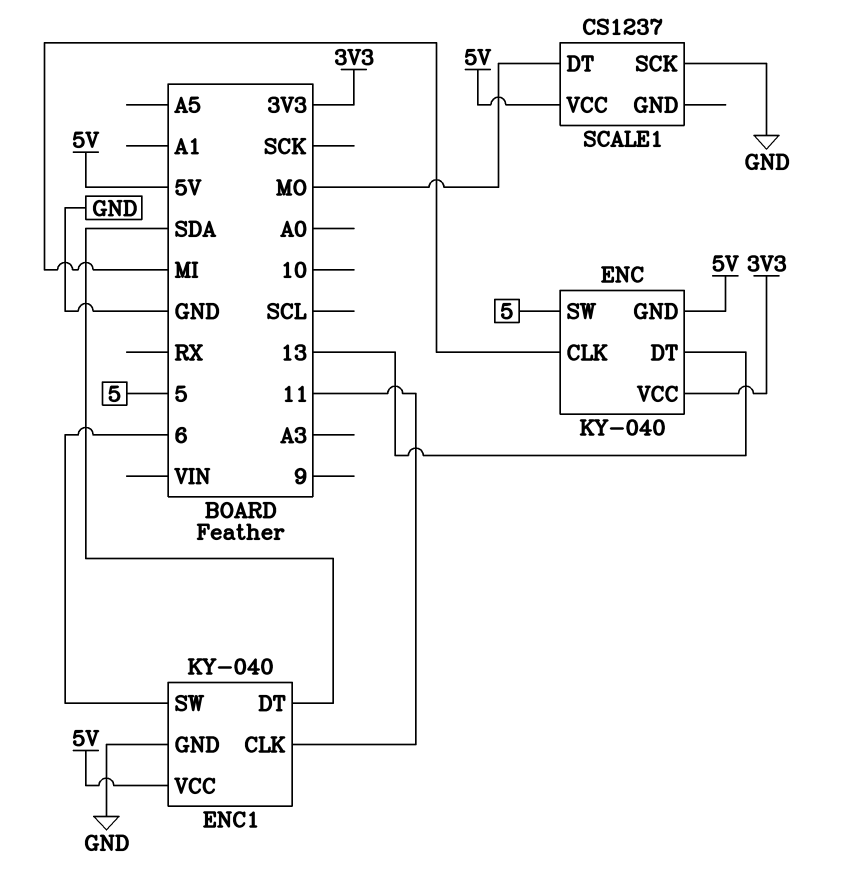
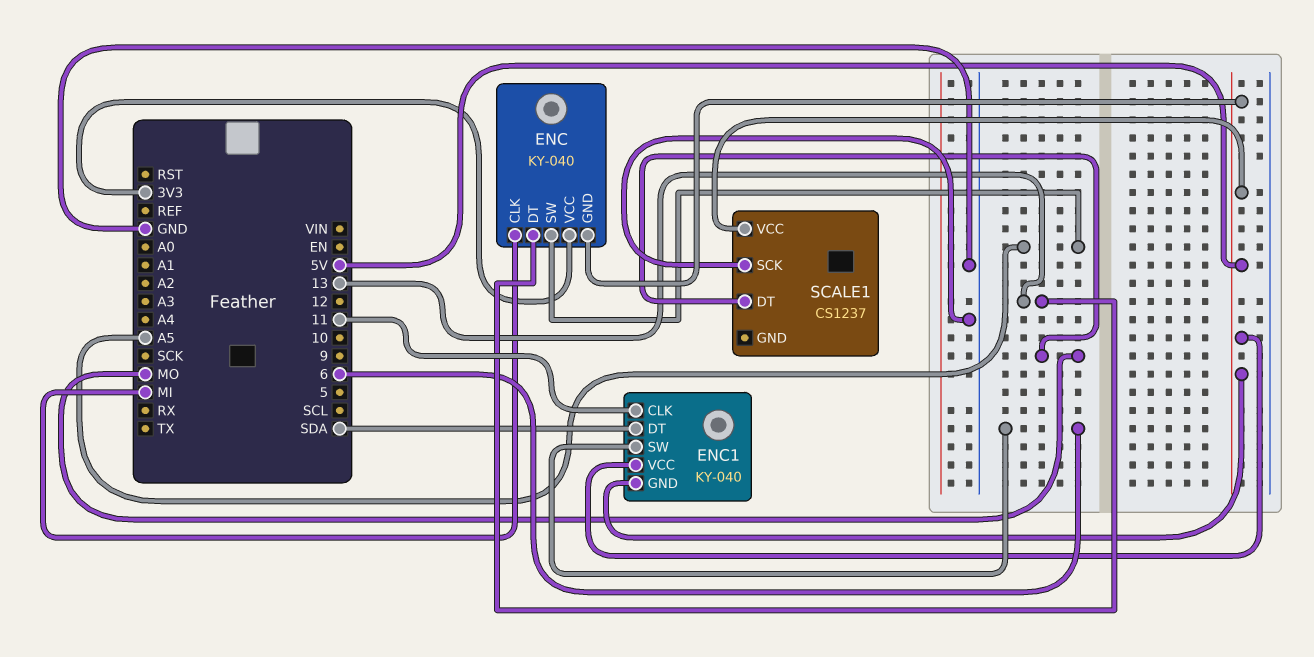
ENC pin SW: 5 -> A5
ENC1 pin GND: GND -> 5V

